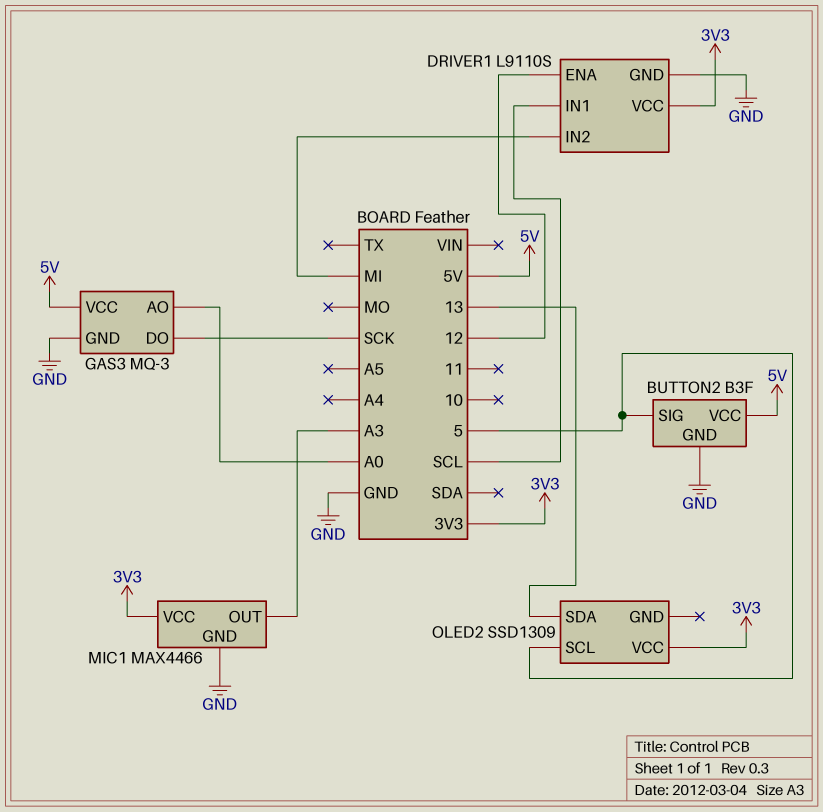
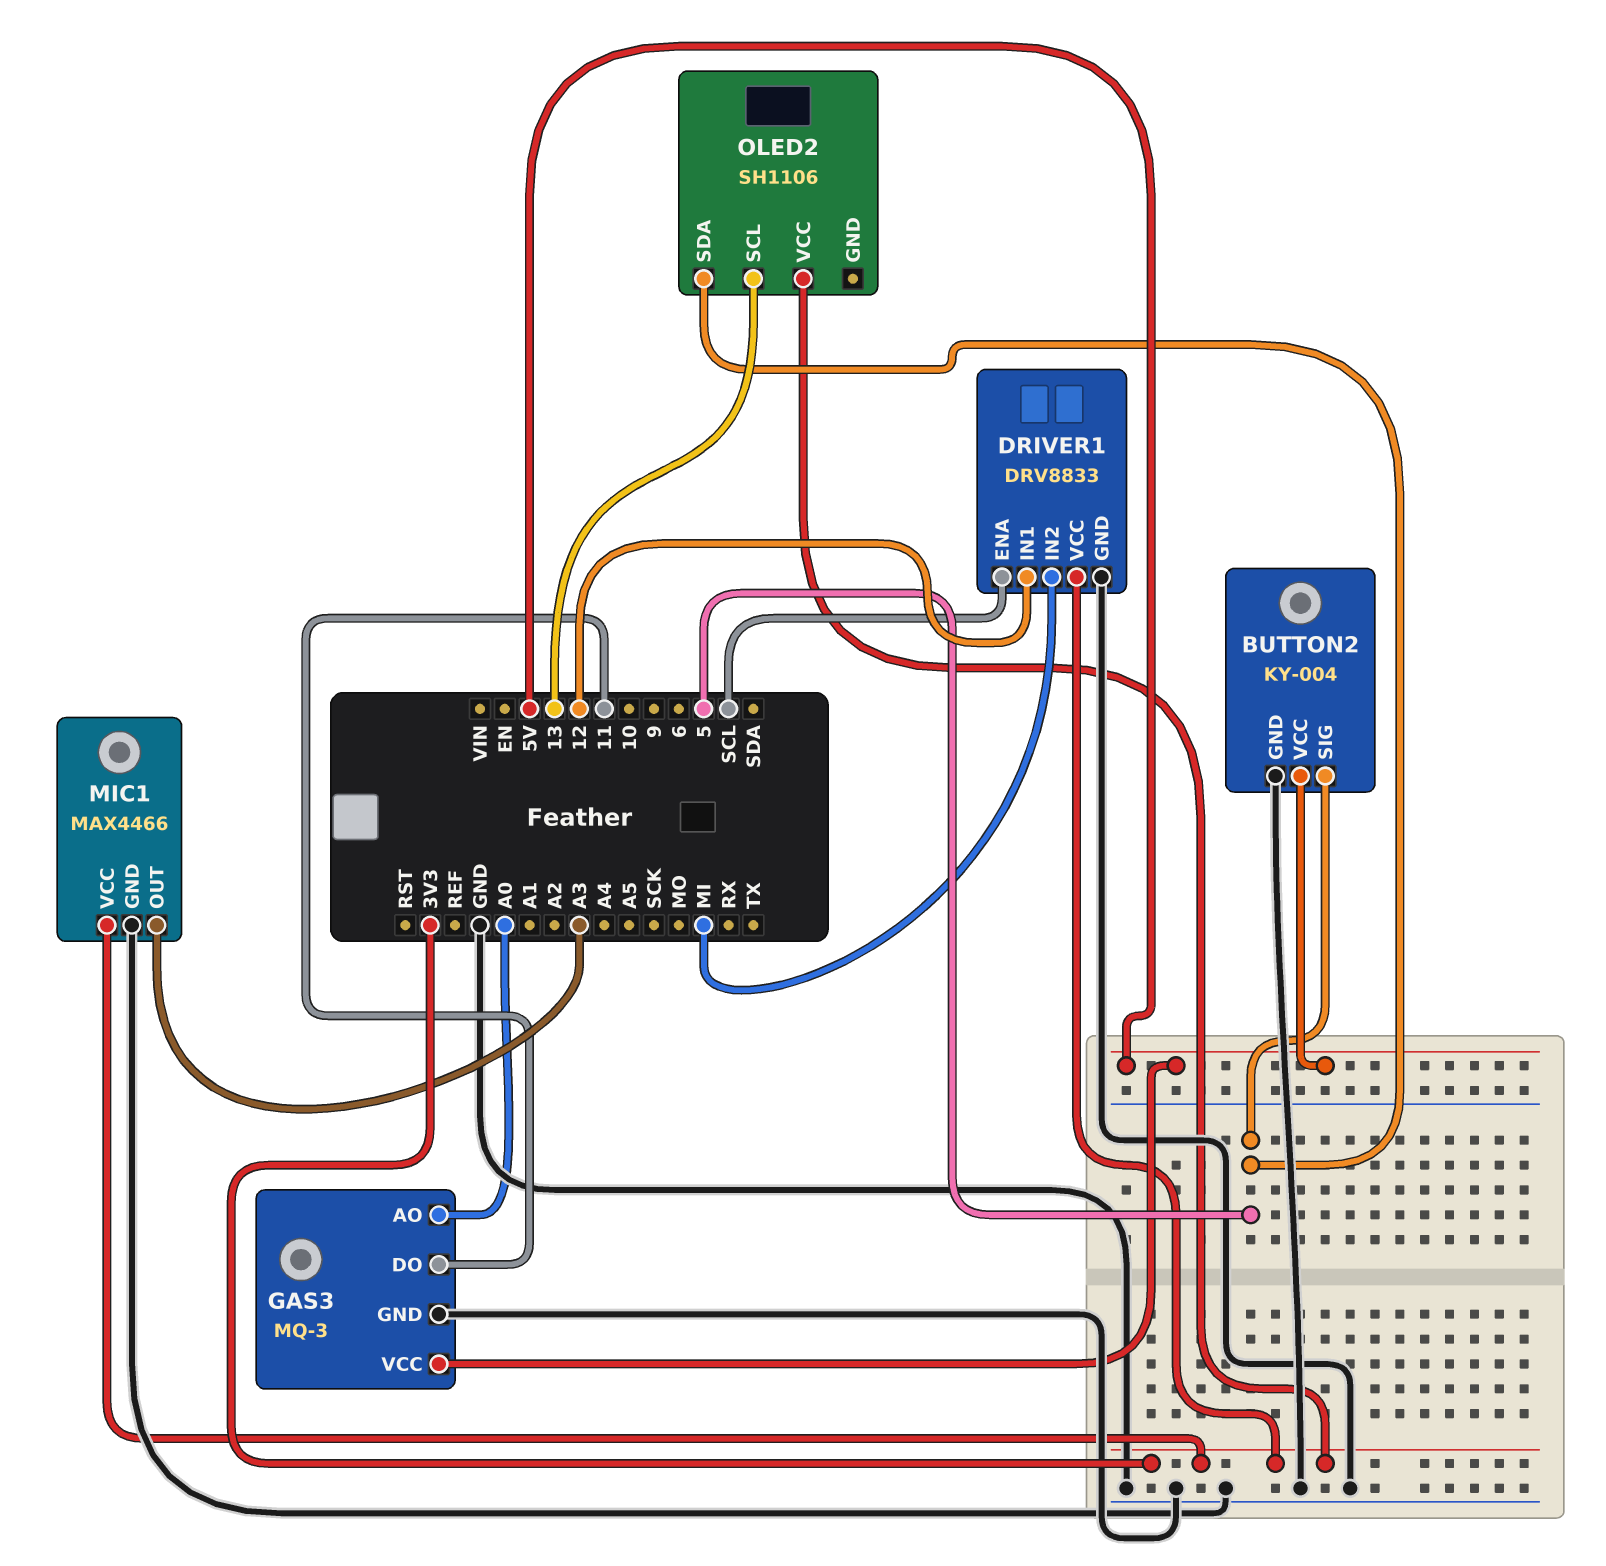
BUTTON2: B3F -> KY-004
DRIVER1: L9110S -> DRV8833
DRIVER1 pin ENA: 12 -> SCL
DRIVER1 pin IN1: SCL -> 12
GAS3 pin DO: SCK -> 11
OLED2: SSD1309 -> SH1106
OLED2 pin SCL: 5 -> 13
OLED2 pin SDA: 13 -> 5

